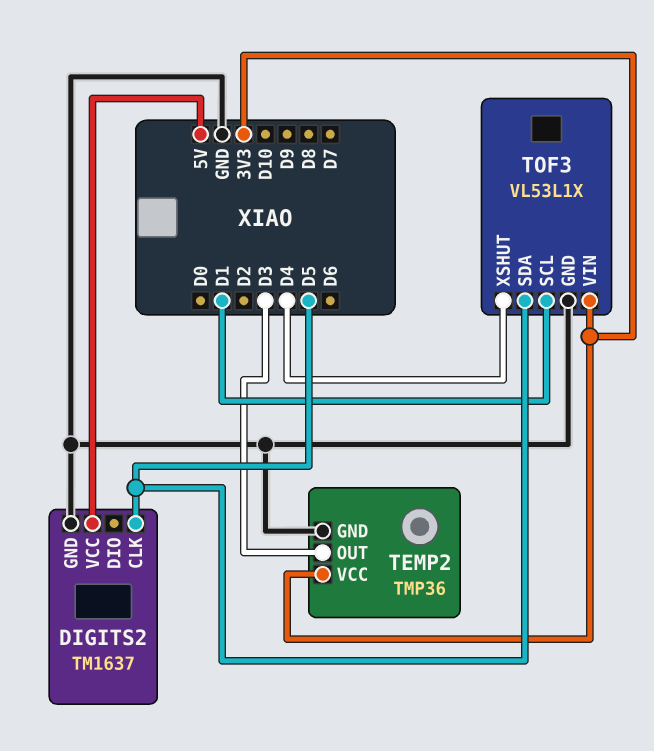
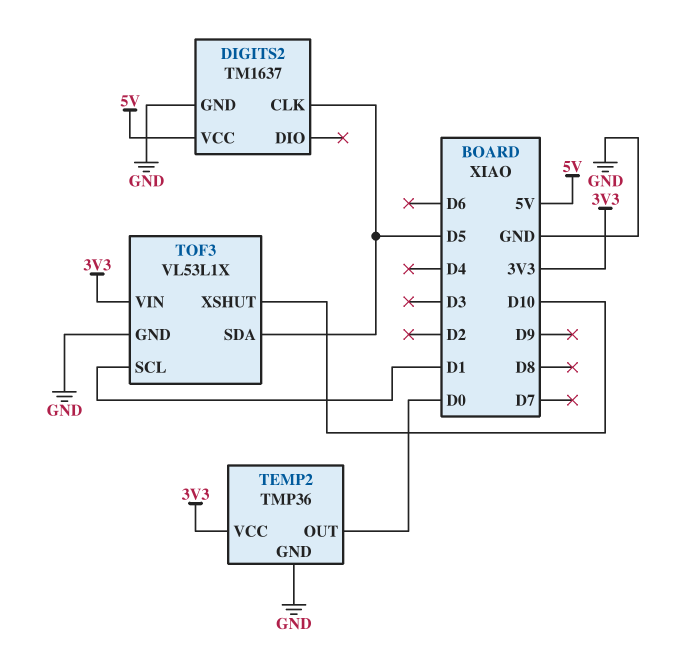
TEMP2 pin OUT: D3 -> D0
TOF3 pin XSHUT: D4 -> D10

